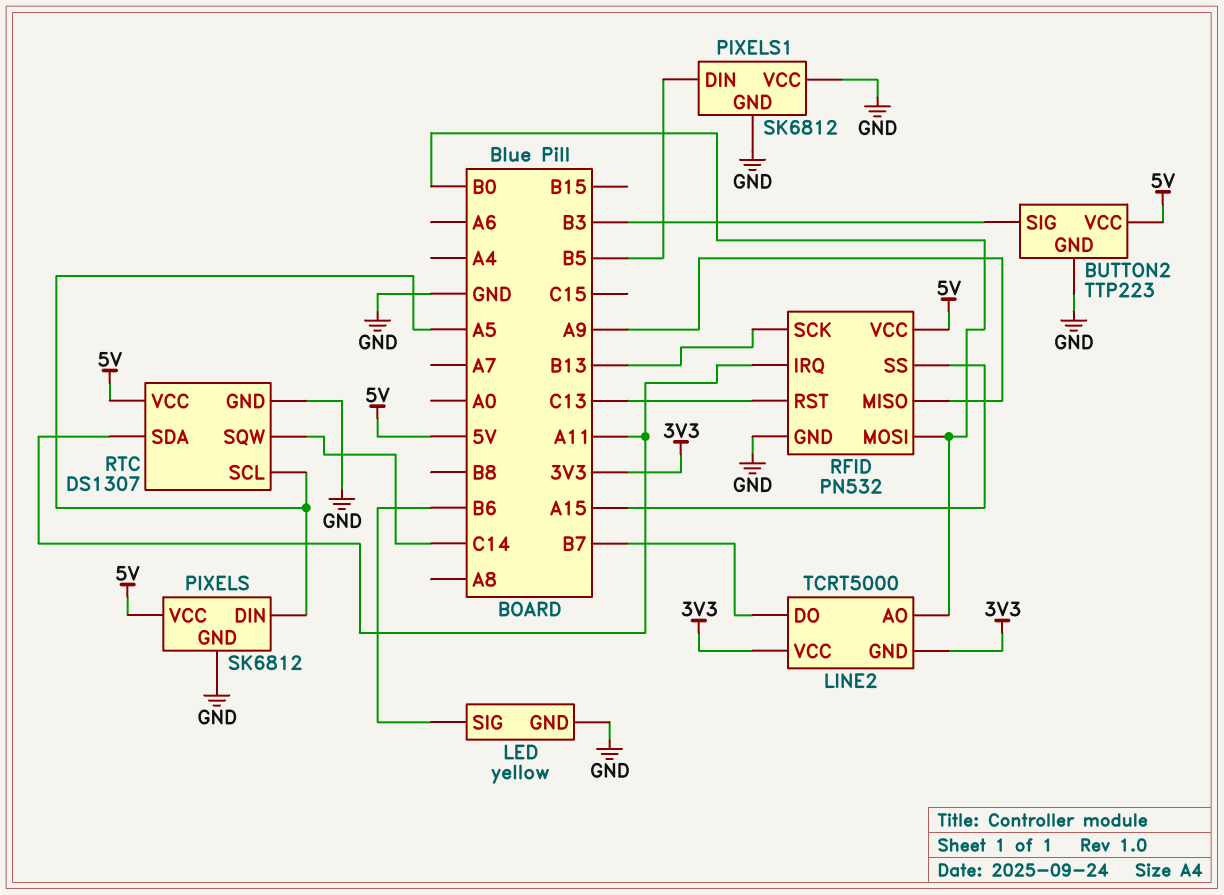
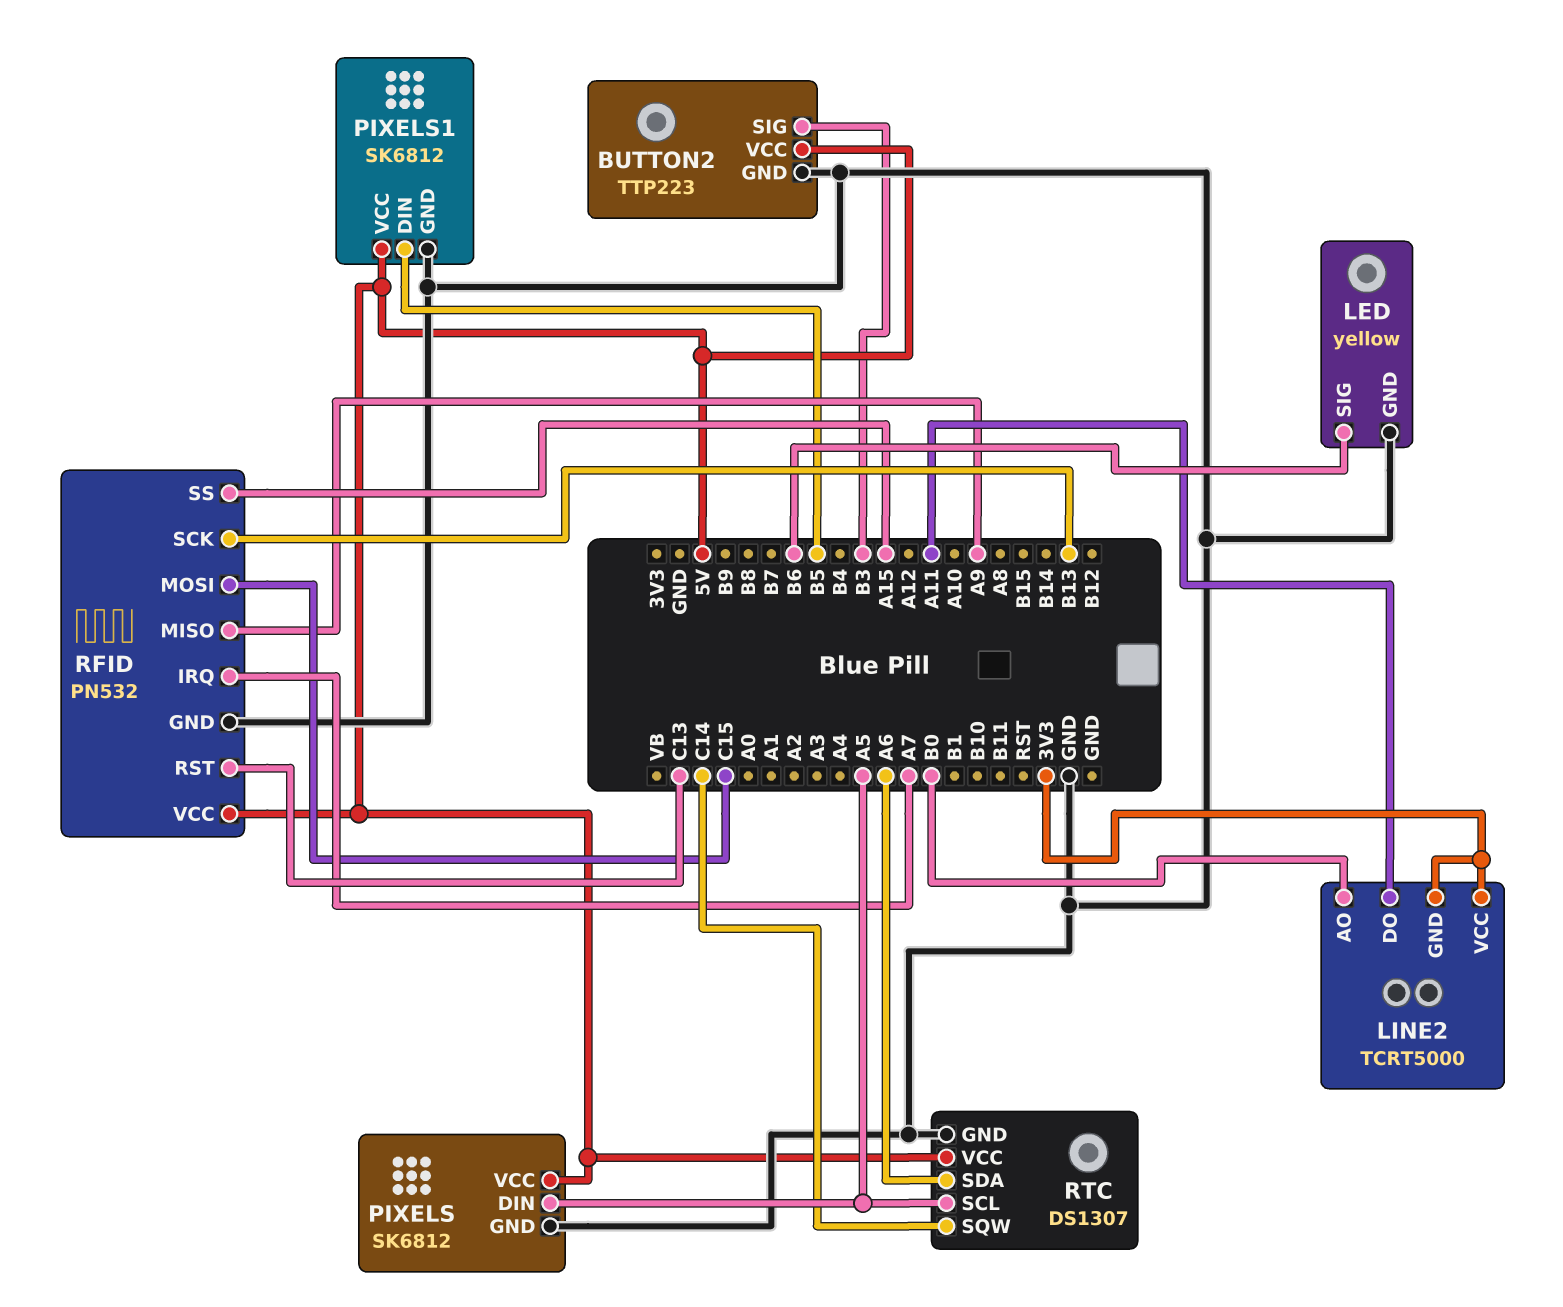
LINE2 pin DO: B7 -> A11
PIXELS1 pin VCC: GND -> 5V
RFID pin IRQ: A11 -> A7
RFID pin MOSI: B0 -> C15
RTC pin SDA: A11 -> A6

